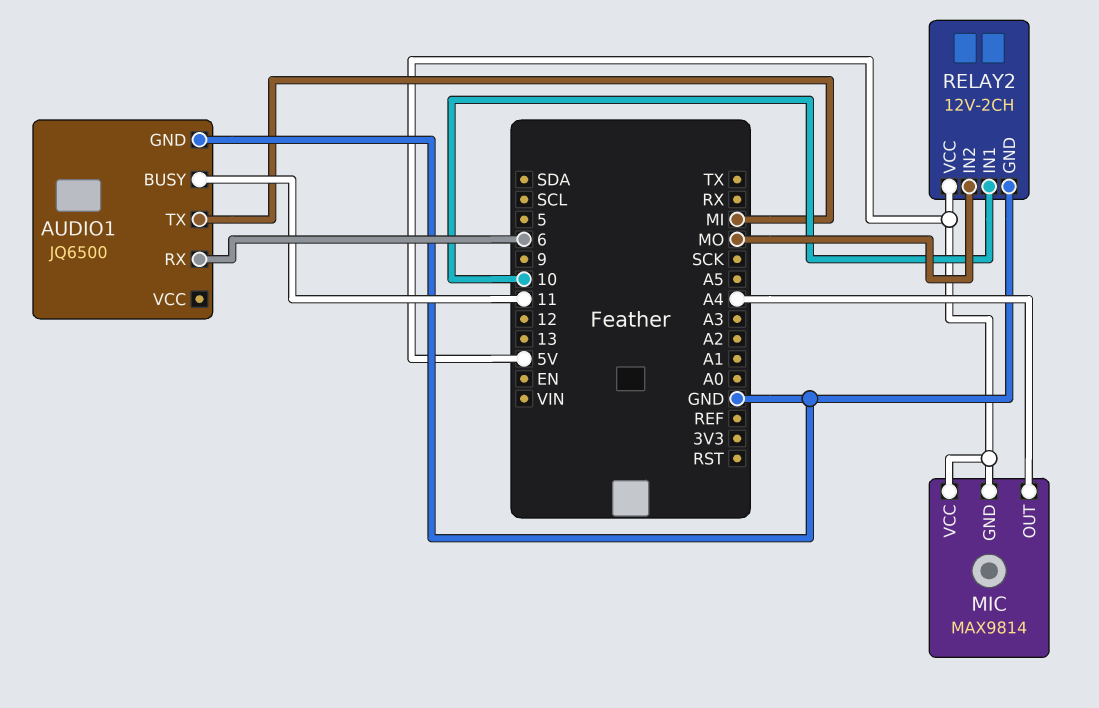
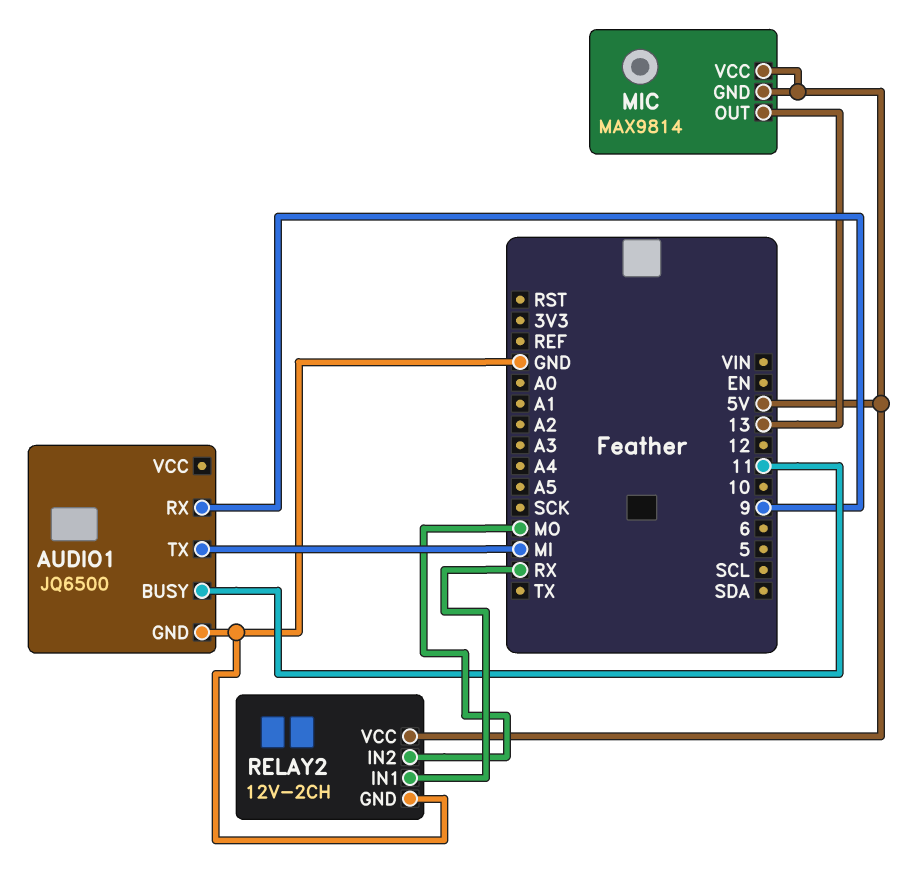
AUDIO1 pin RX: 6 -> 9
MIC pin OUT: A4 -> 13
RELAY2 pin IN1: 10 -> RX

